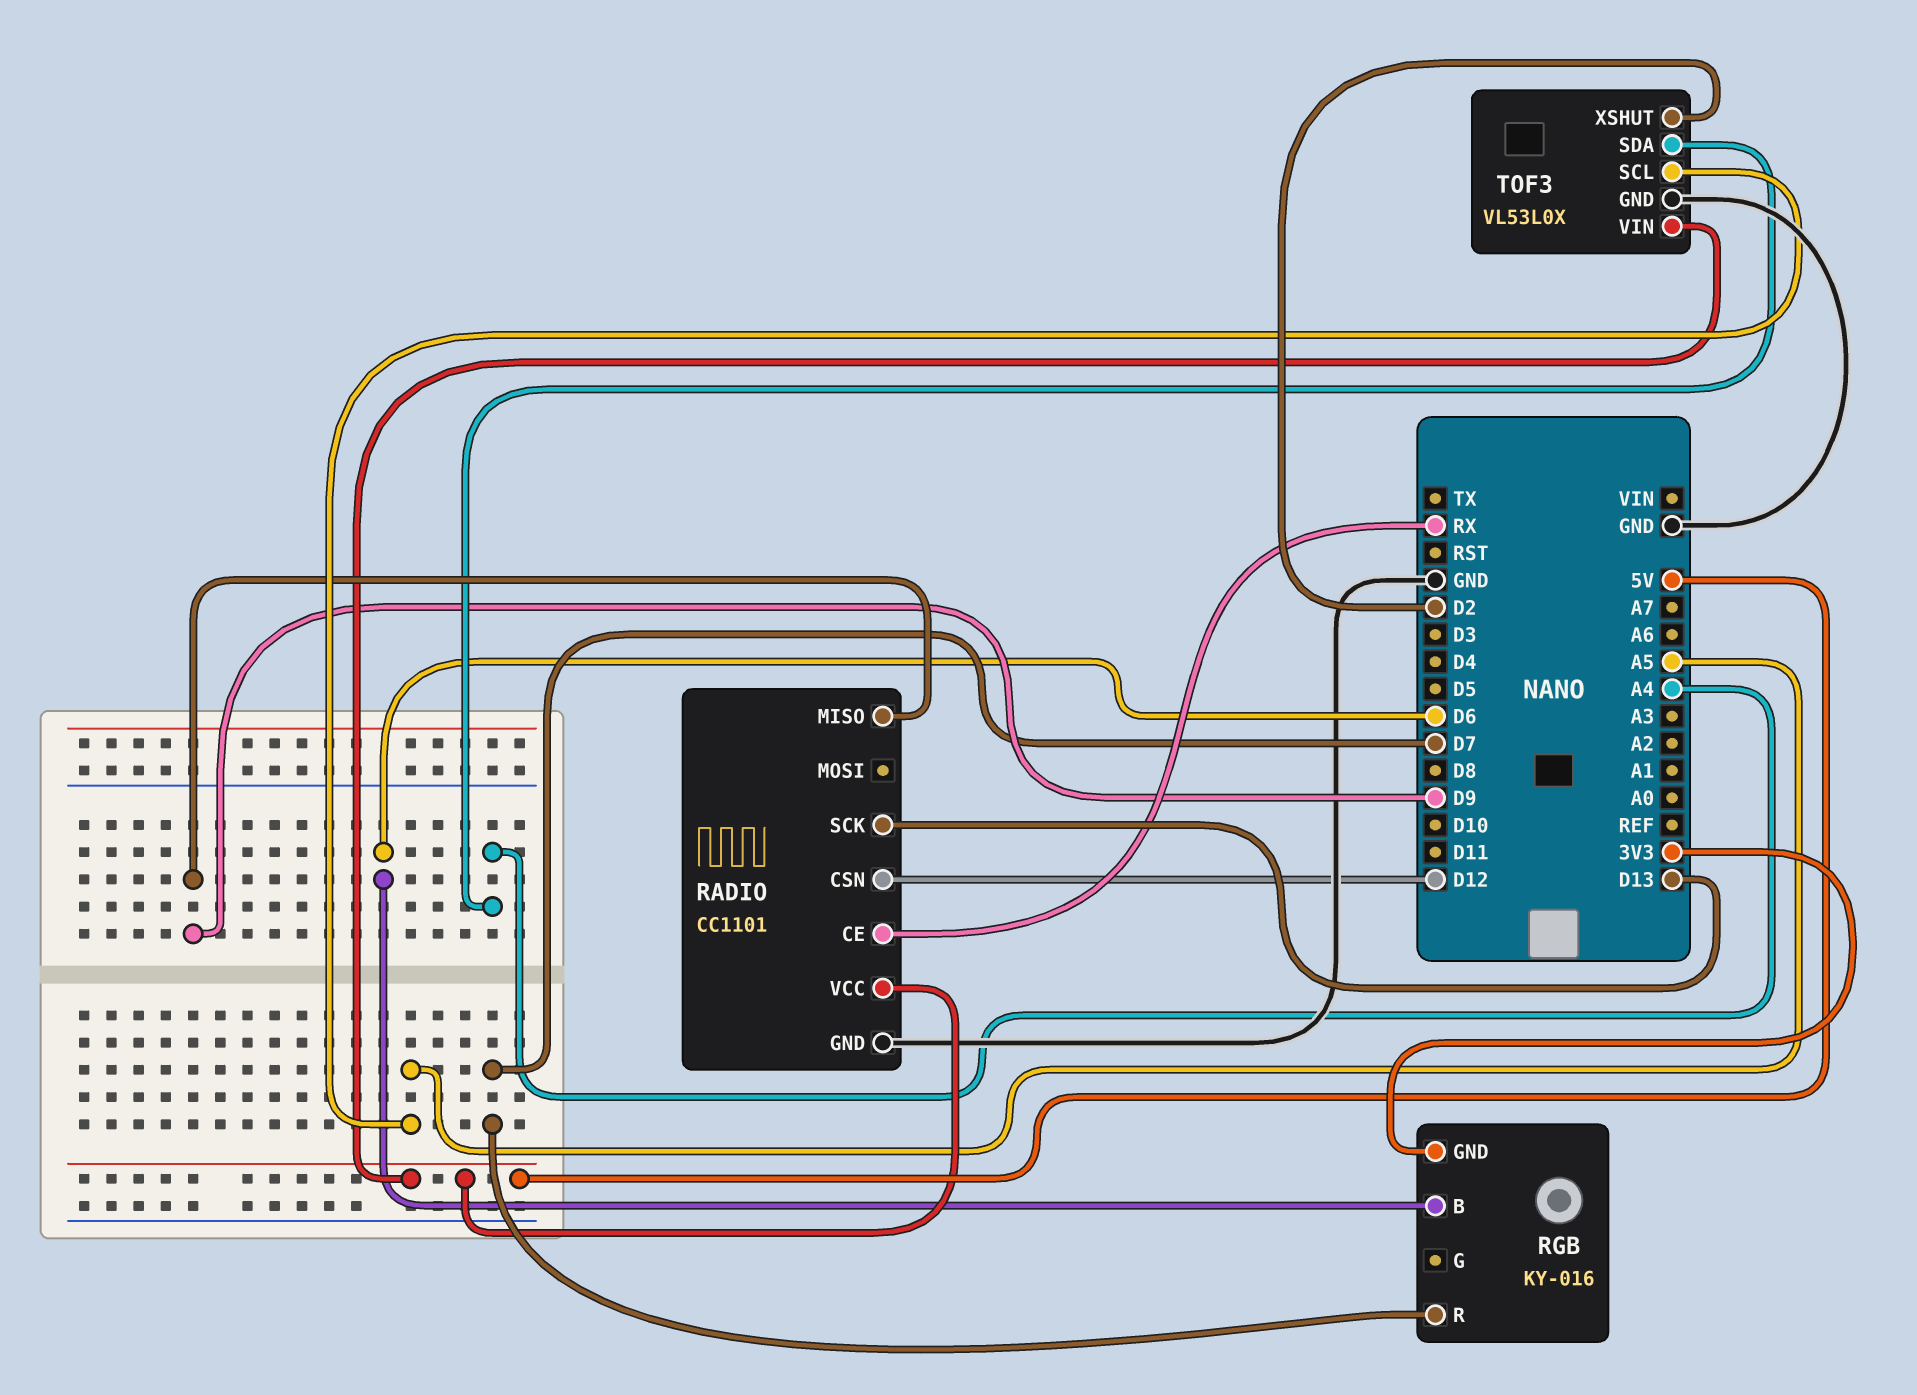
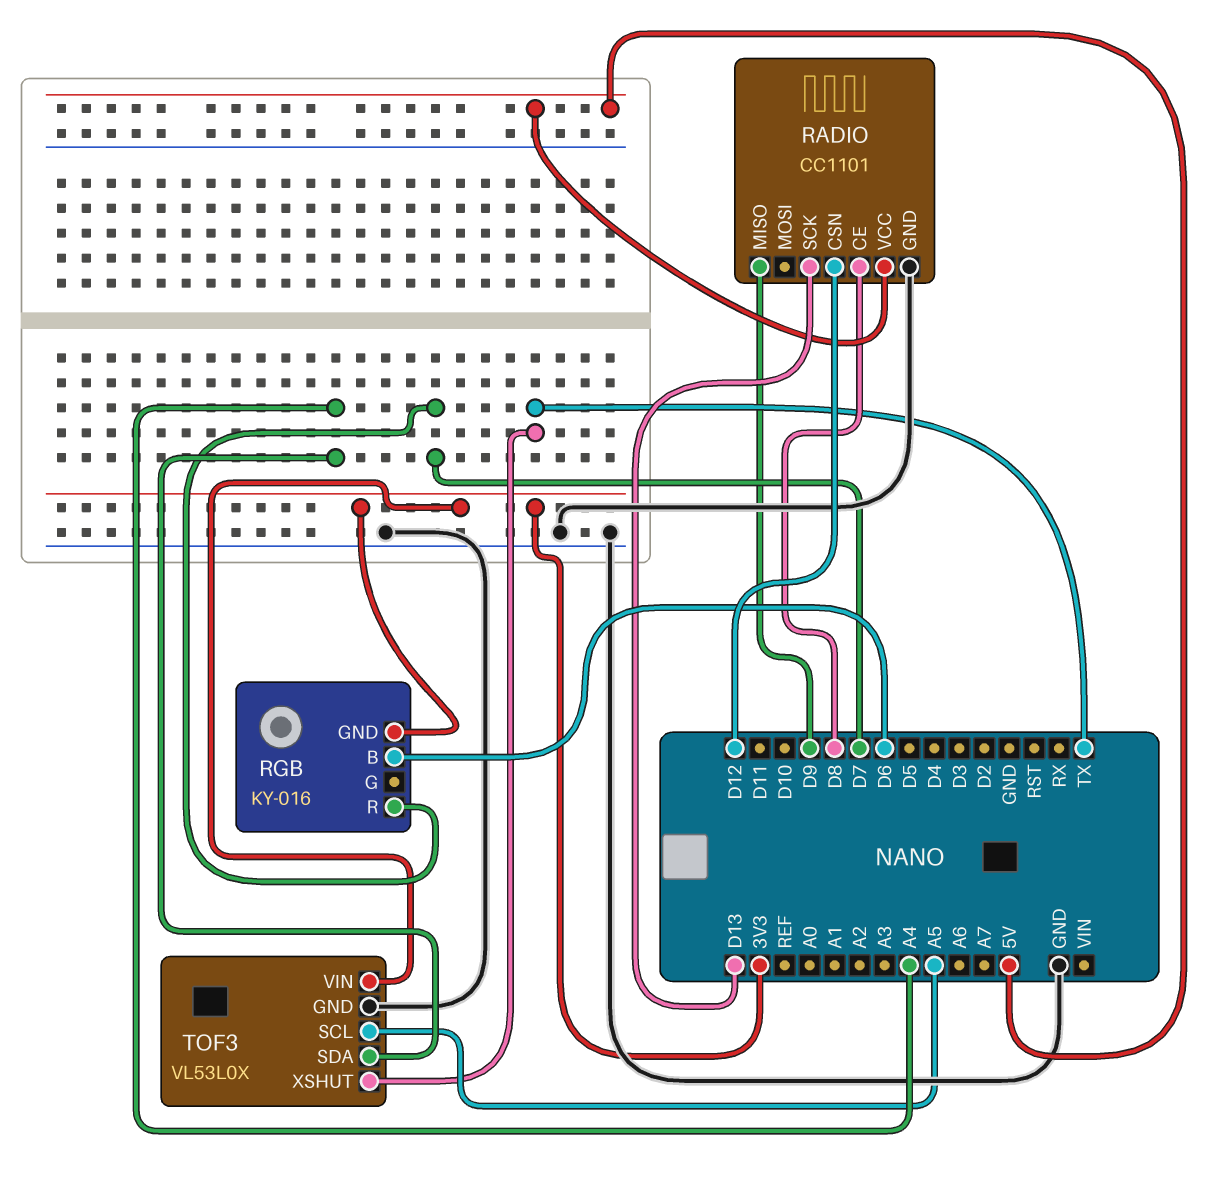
RADIO pin CE: RX -> D8
TOF3 pin VIN: 5V -> 3V3
TOF3 pin XSHUT: D2 -> TX

